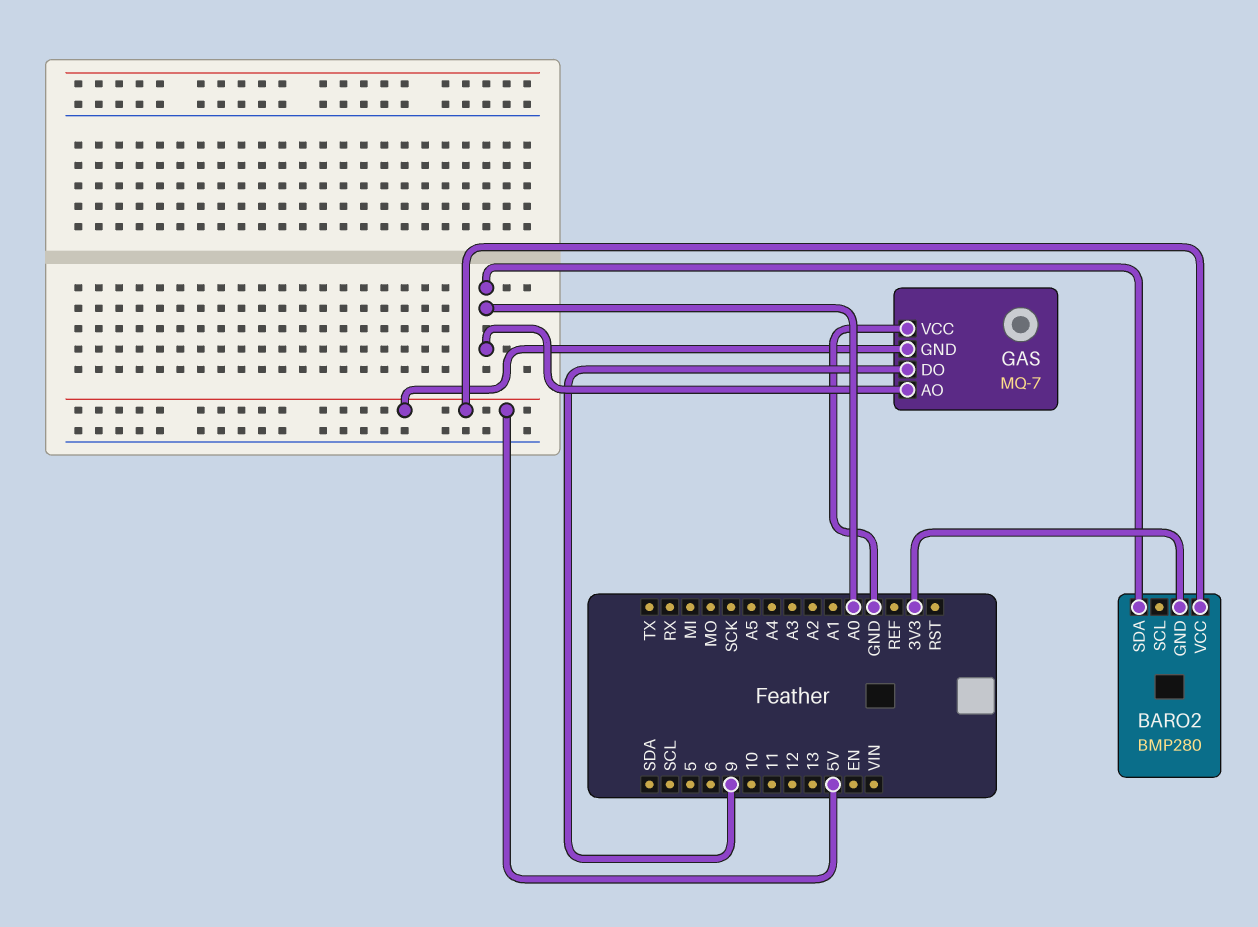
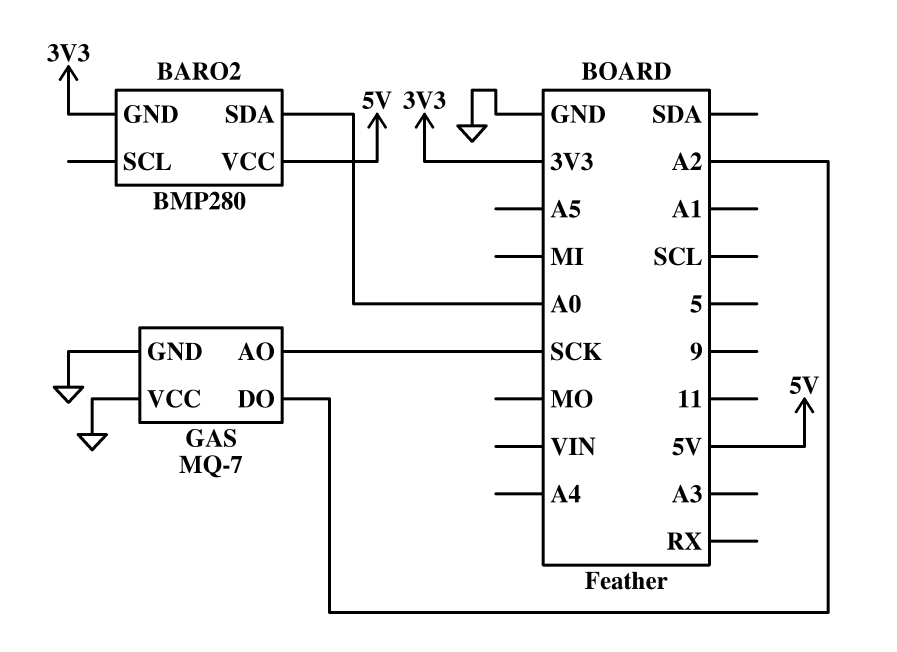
GAS pin AO: A0 -> SCK
GAS pin DO: 9 -> A2
GAS pin GND: 5V -> GND

